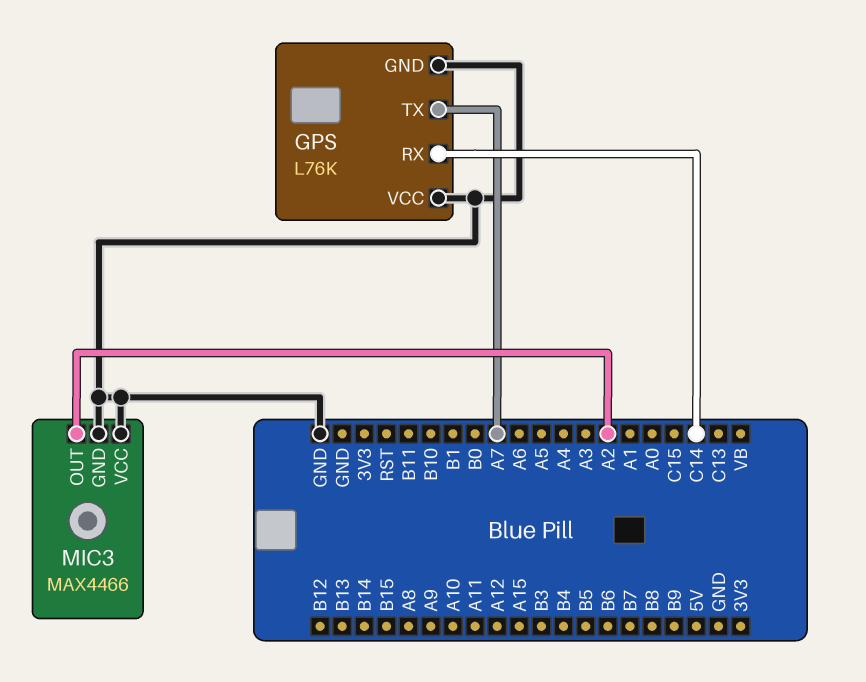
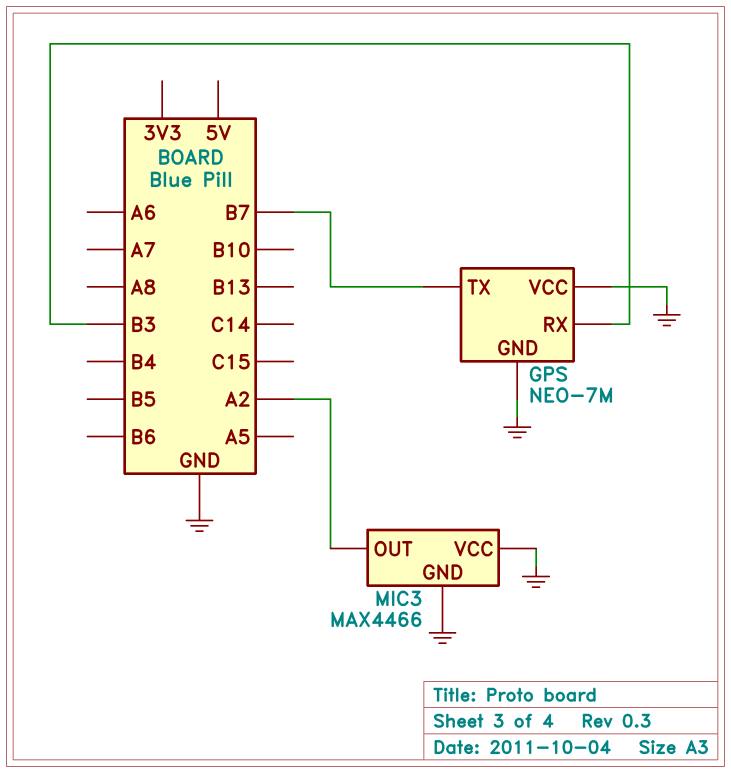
GPS: L76K -> NEO-7M
GPS pin RX: C14 -> B3
GPS pin TX: A7 -> B7

